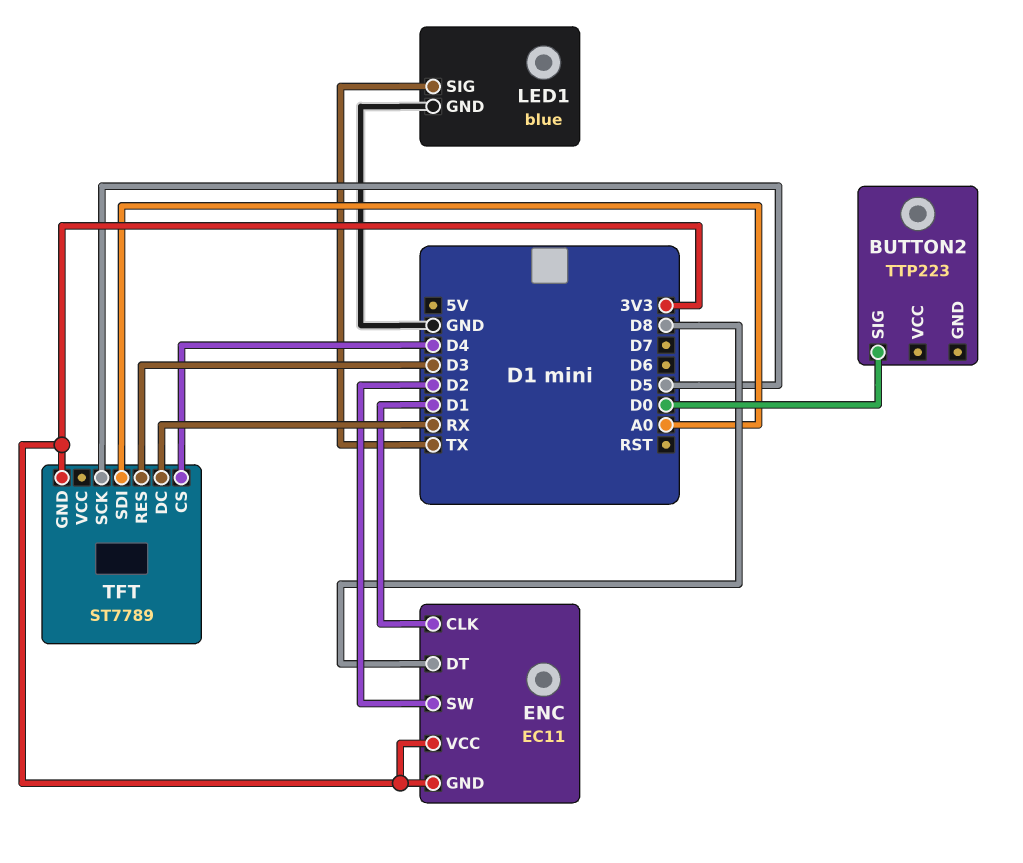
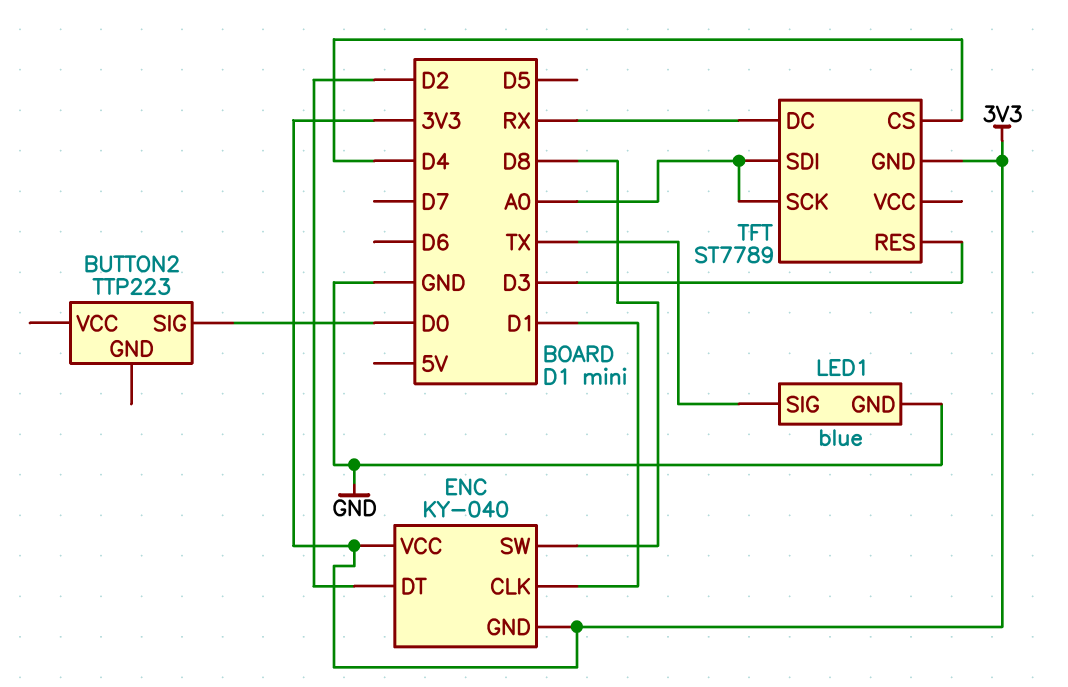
ENC: EC11 -> KY-040
ENC pin DT: D8 -> D2
ENC pin SW: D2 -> D8
TFT pin SCK: D5 -> A0

